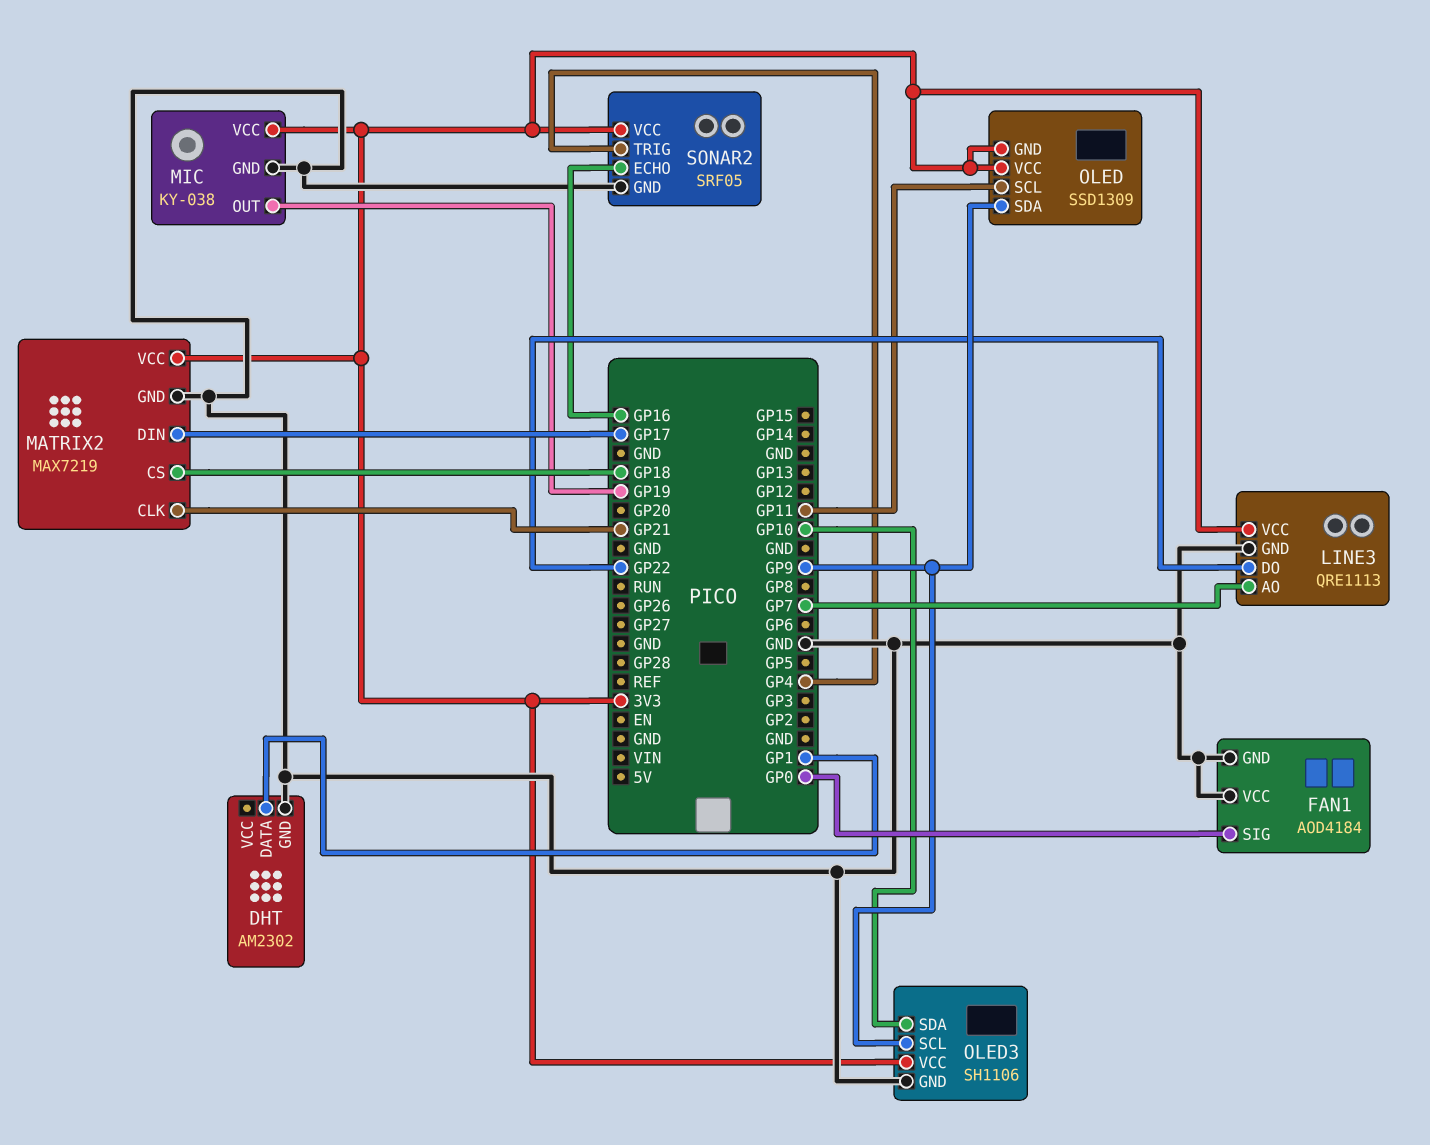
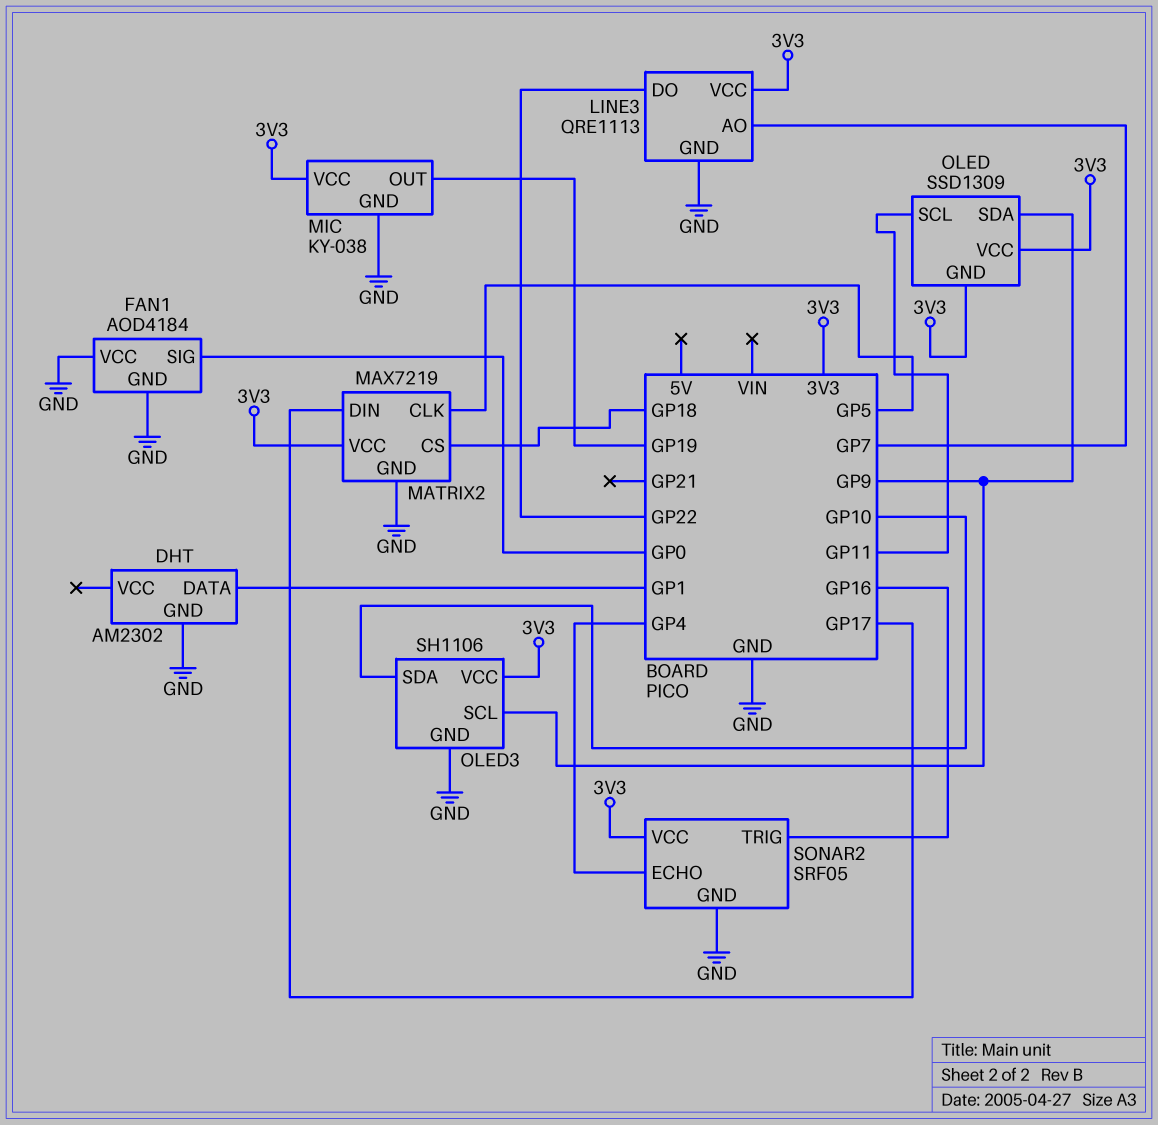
MATRIX2 pin CLK: GP21 -> GP5
SONAR2 pin ECHO: GP16 -> GP4
SONAR2 pin TRIG: GP4 -> GP16

